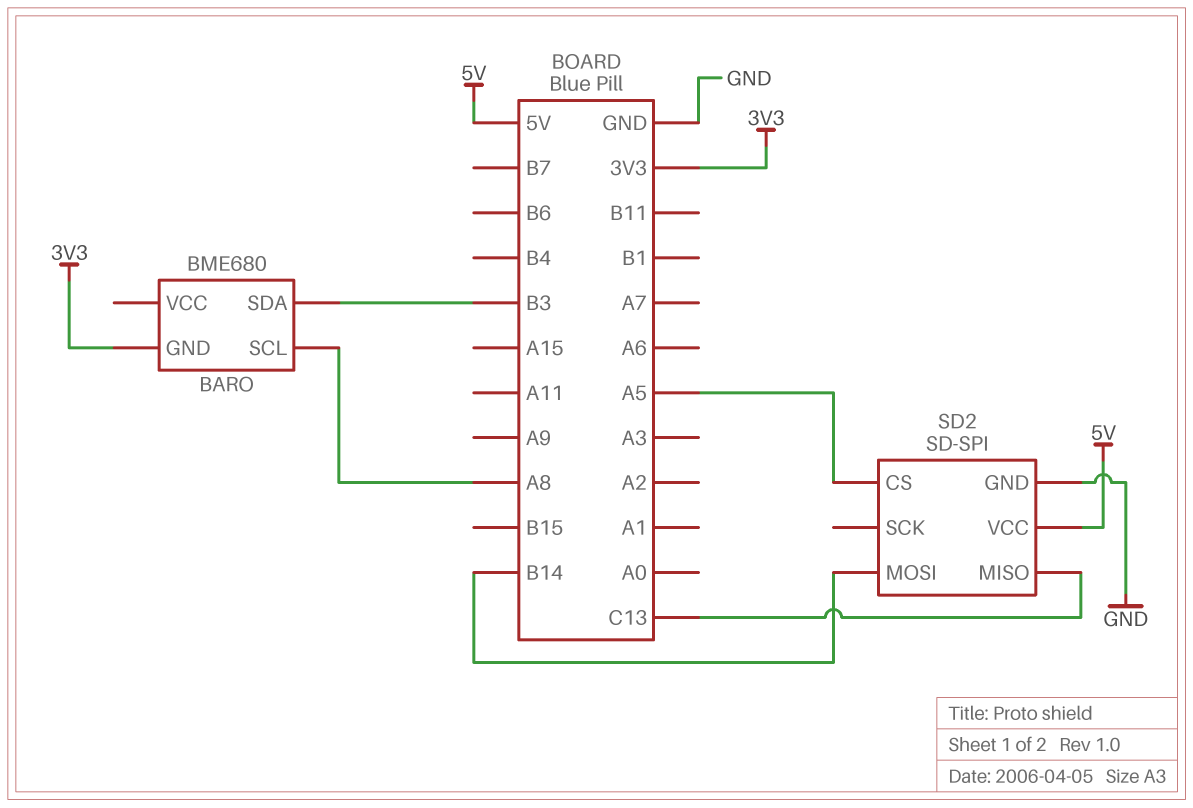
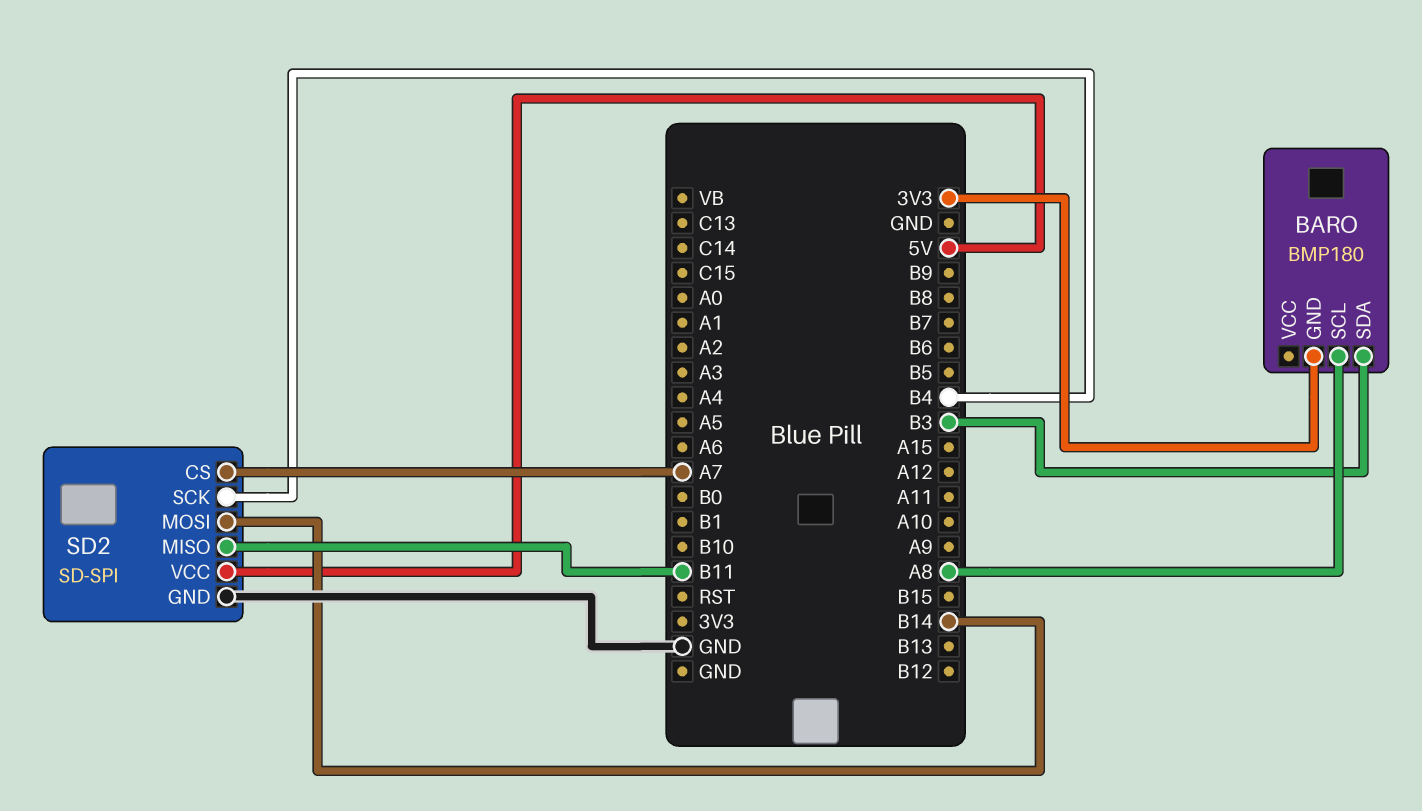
BARO: BME680 -> BMP180
SD2 pin CS: A5 -> A7
SD2 pin MISO: C13 -> B11
SD2 pin SCK: none -> B4

